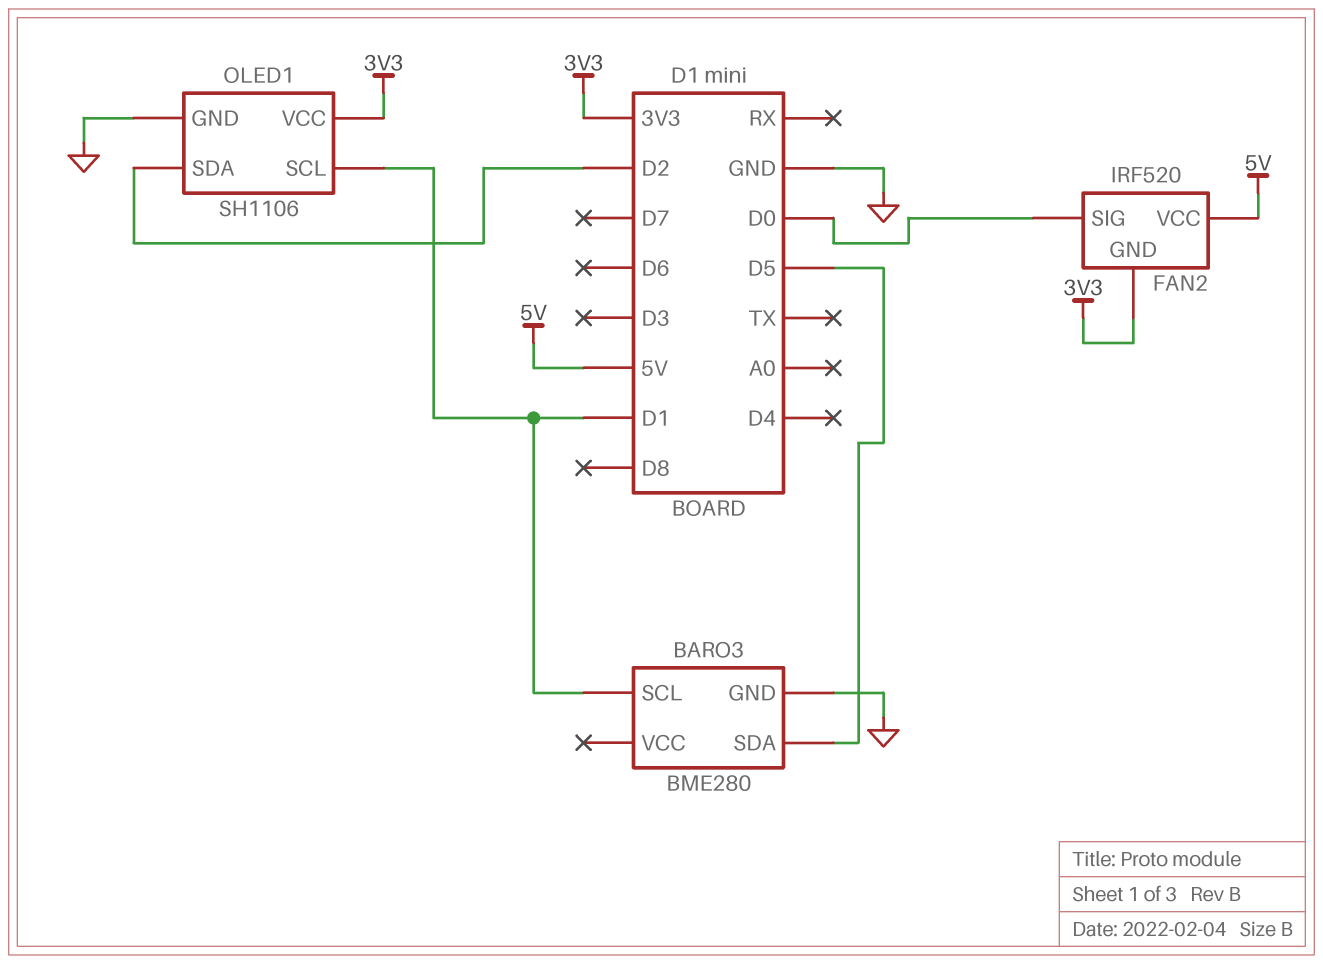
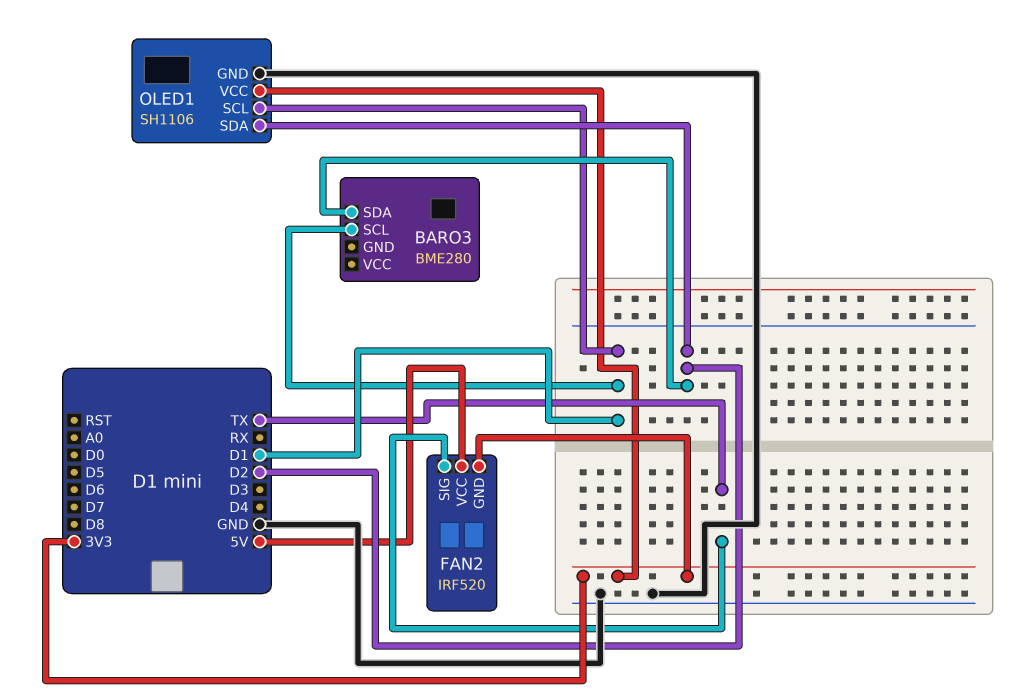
BARO3 pin GND: GND -> none
BARO3 pin SDA: D5 -> D2
FAN2 pin SIG: D0 -> TX

